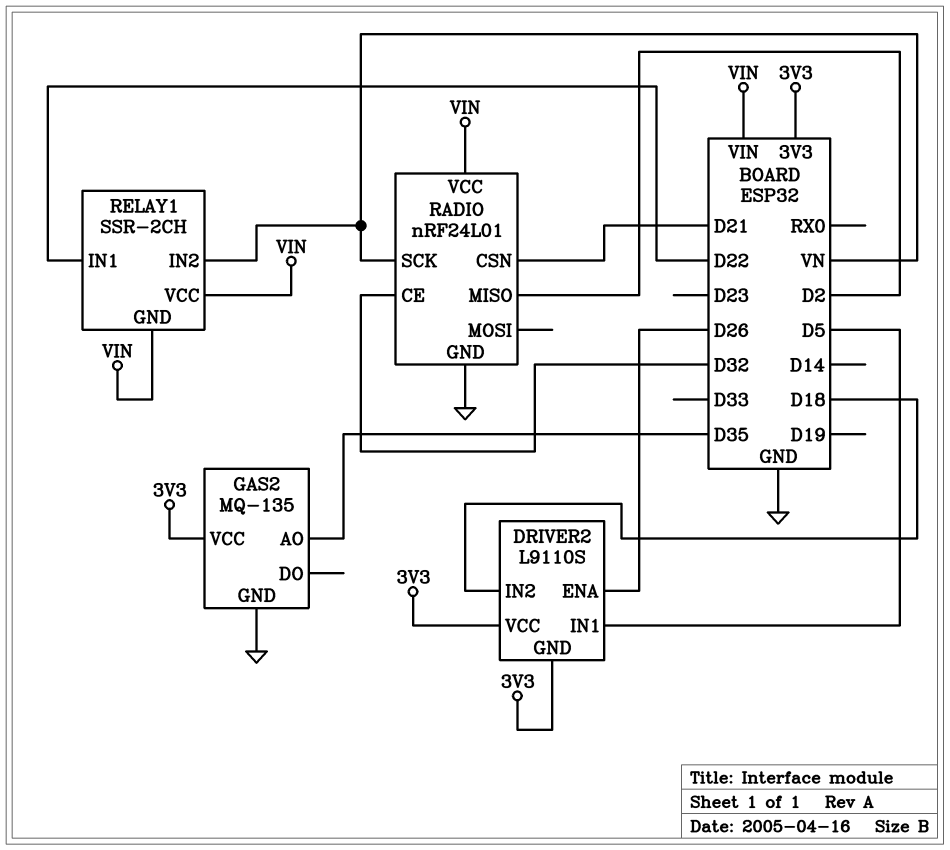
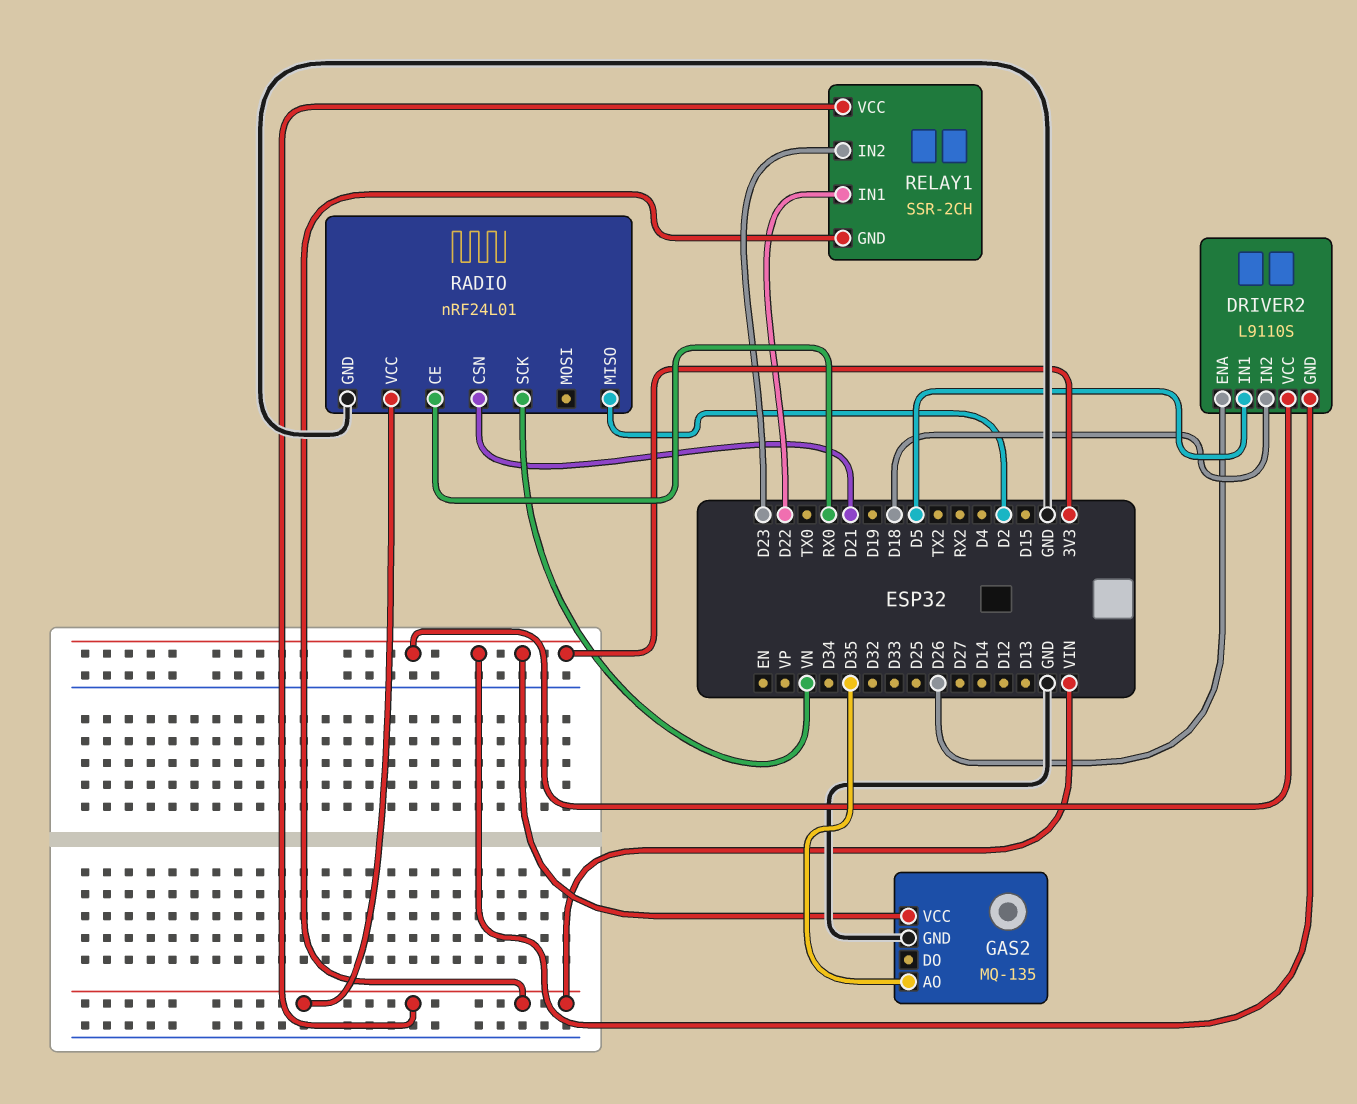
RADIO pin CE: D32 -> RX0
RELAY1 pin IN2: VN -> D23

